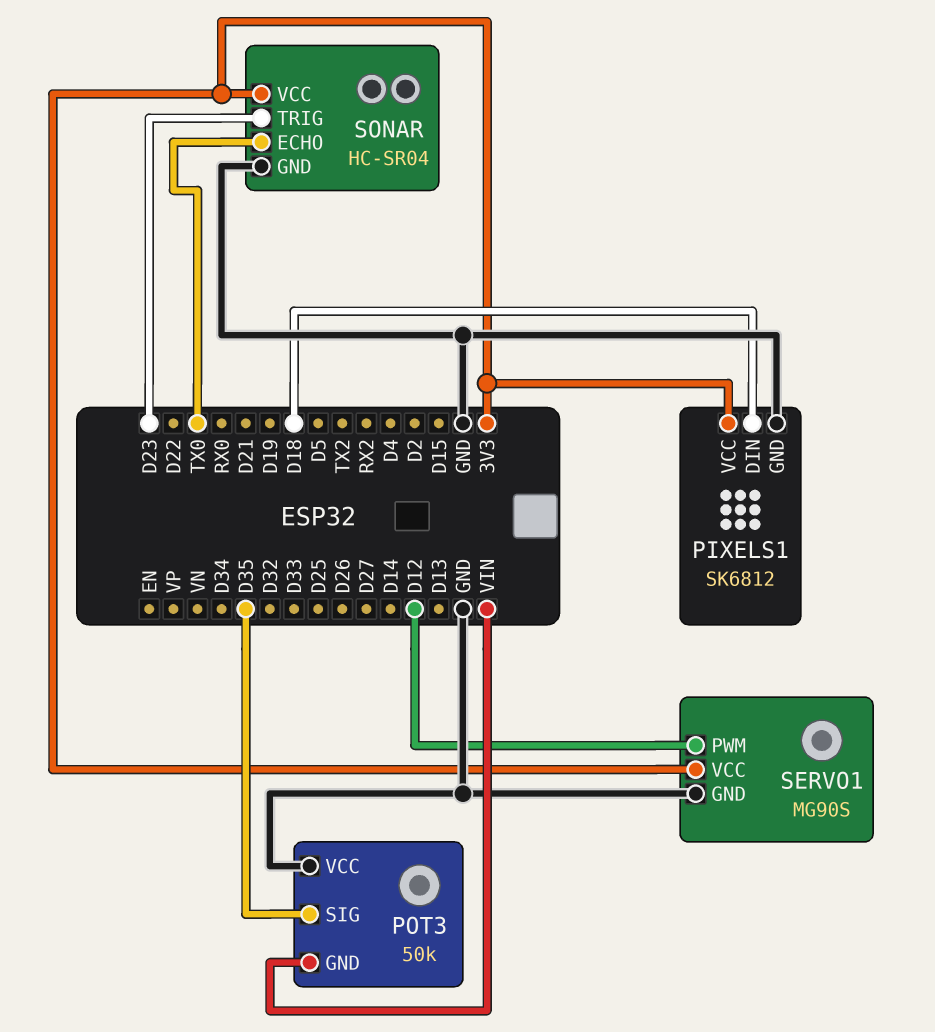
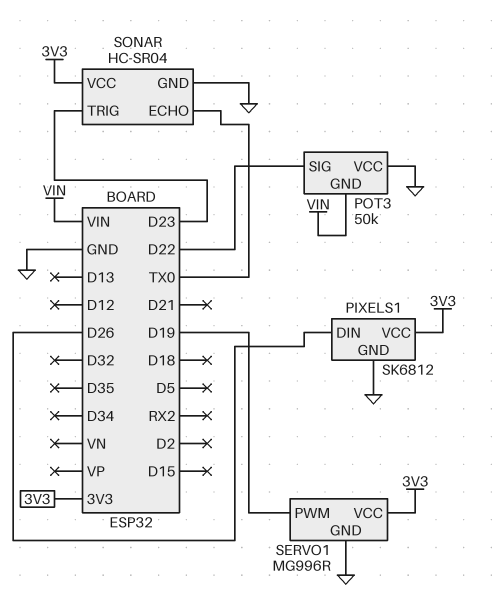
PIXELS1 pin DIN: D18 -> D26
POT3 pin SIG: D35 -> D22
SERVO1: MG90S -> MG996R
SERVO1 pin PWM: D12 -> D19

